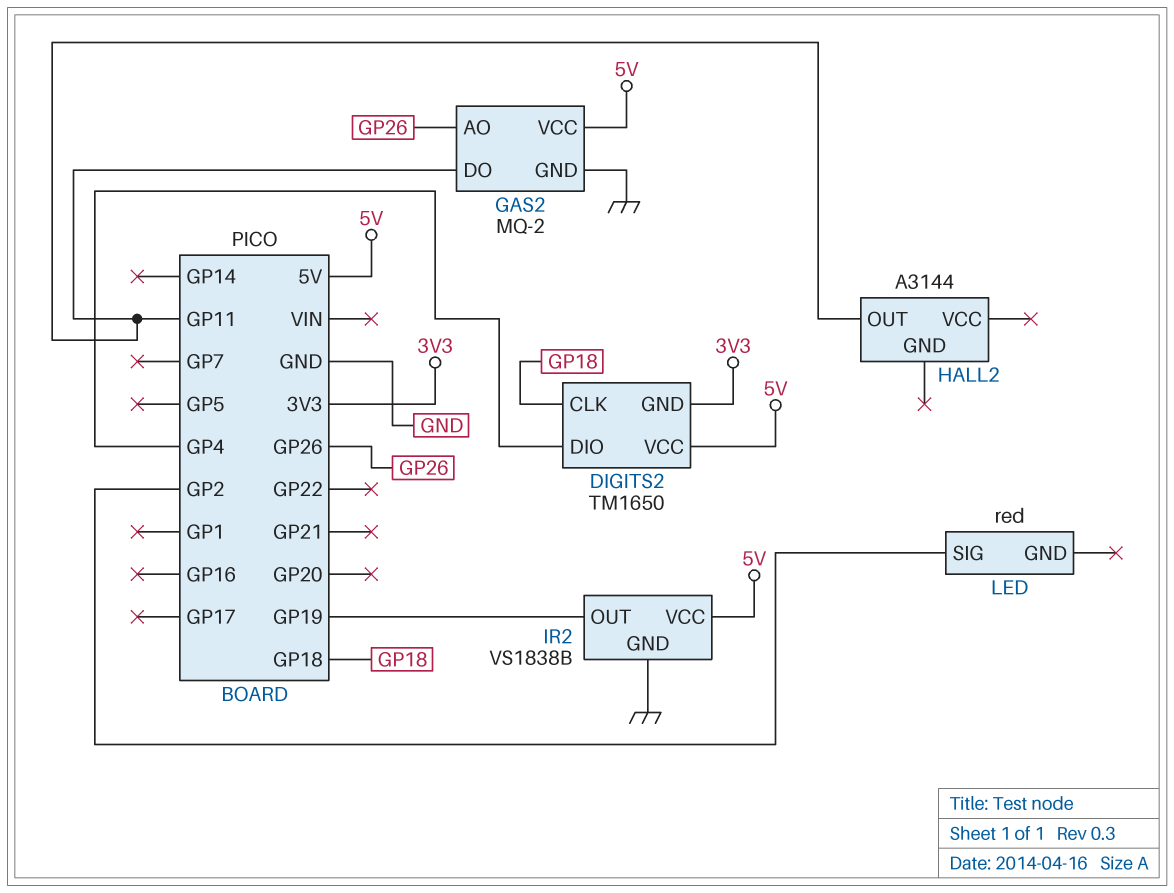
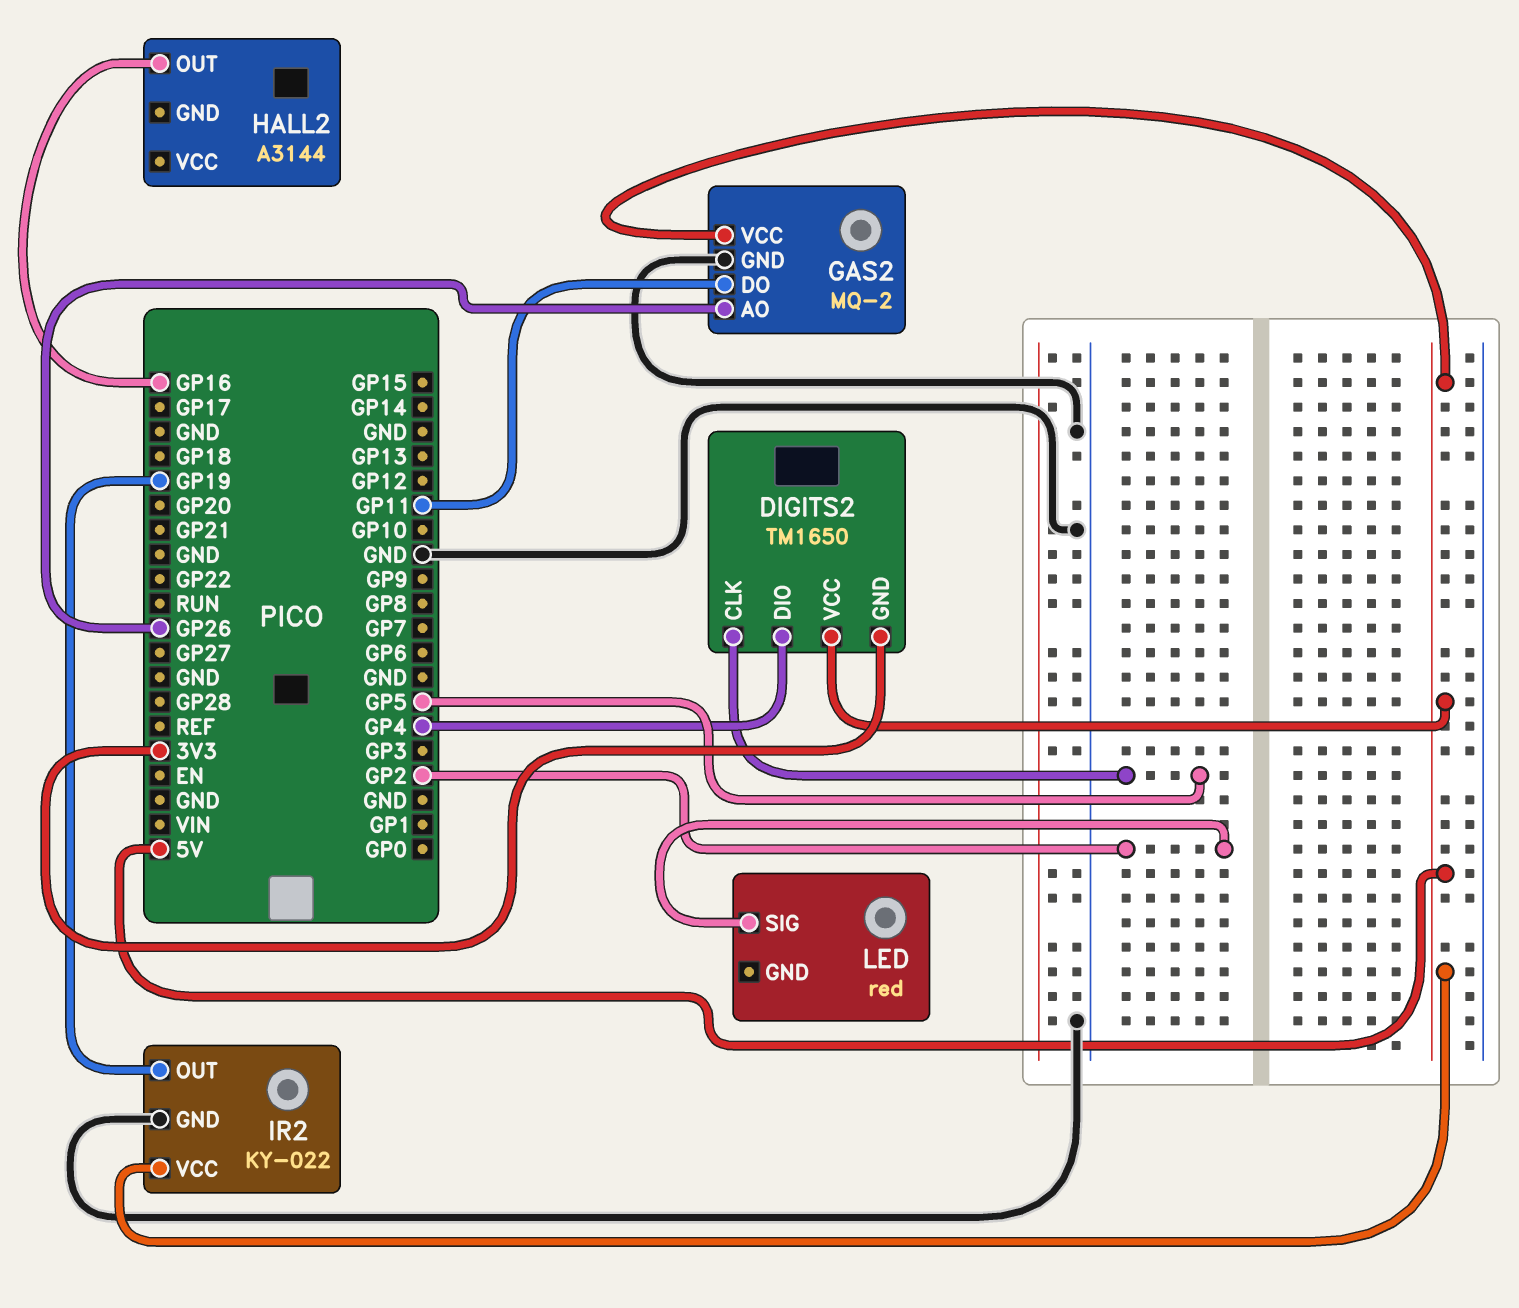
DIGITS2 pin CLK: GP18 -> GP5
HALL2 pin OUT: GP11 -> GP16
IR2: VS1838B -> KY-022

